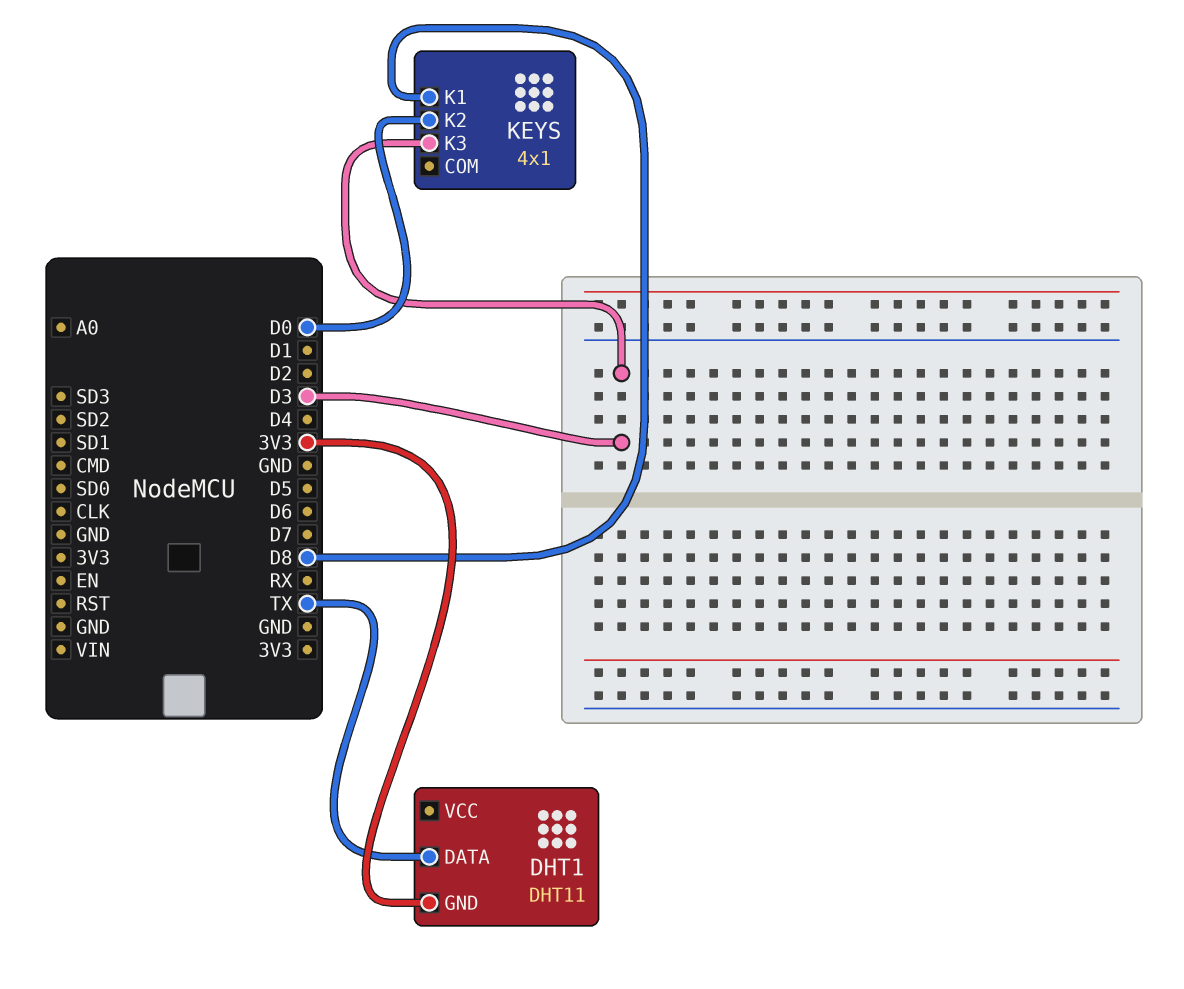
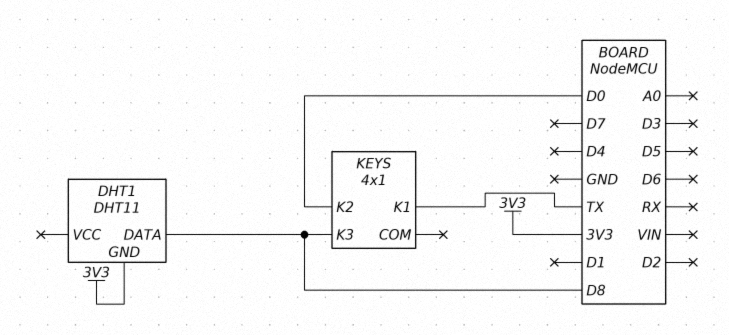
DHT1 pin DATA: TX -> D8
KEYS pin K1: D8 -> TX
KEYS pin K3: D3 -> D8

